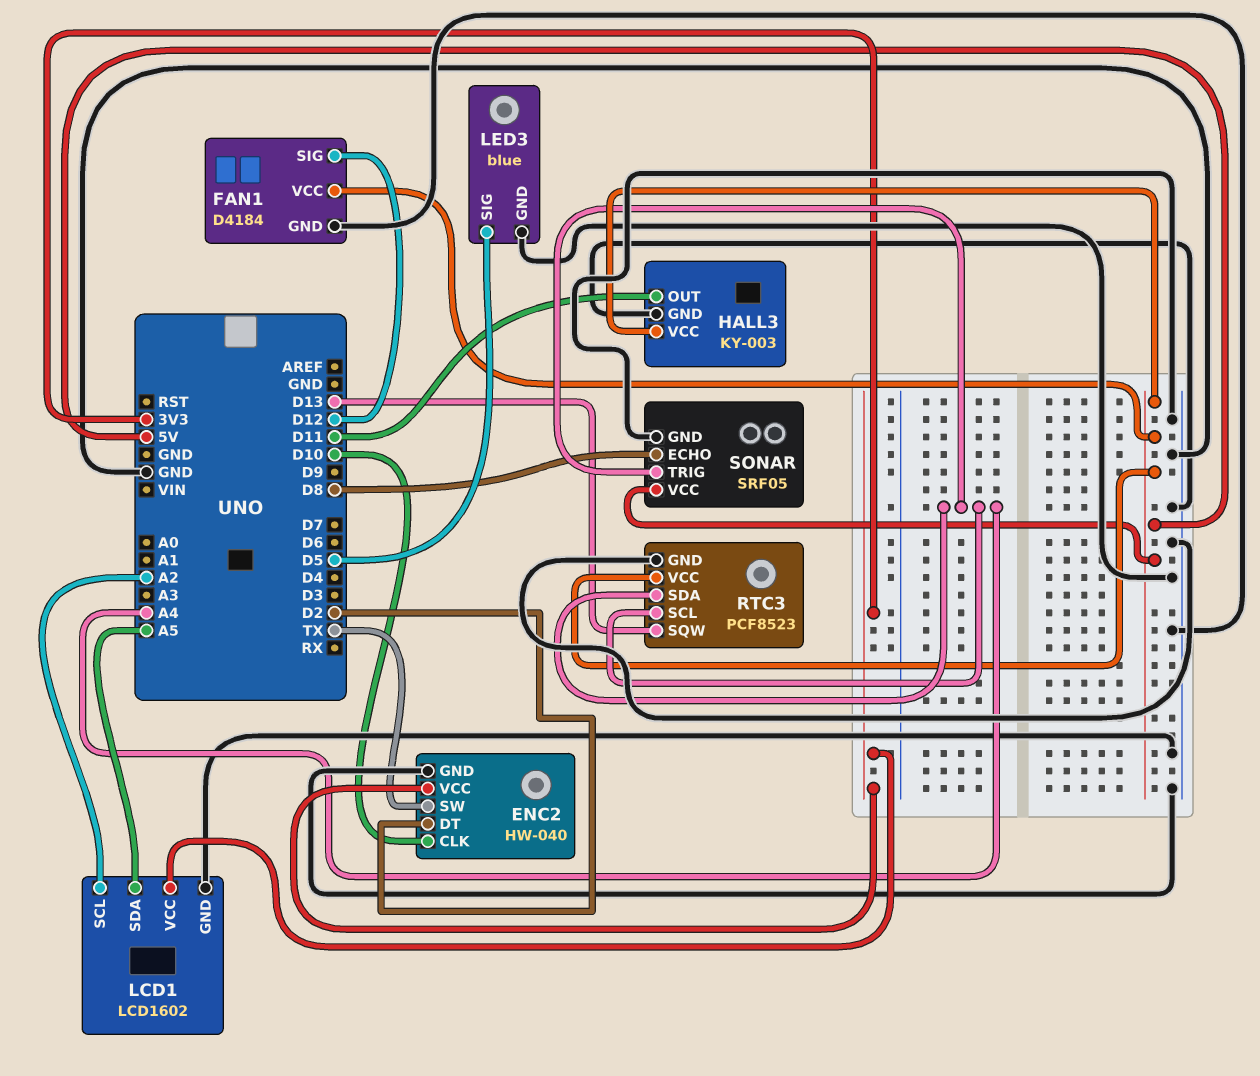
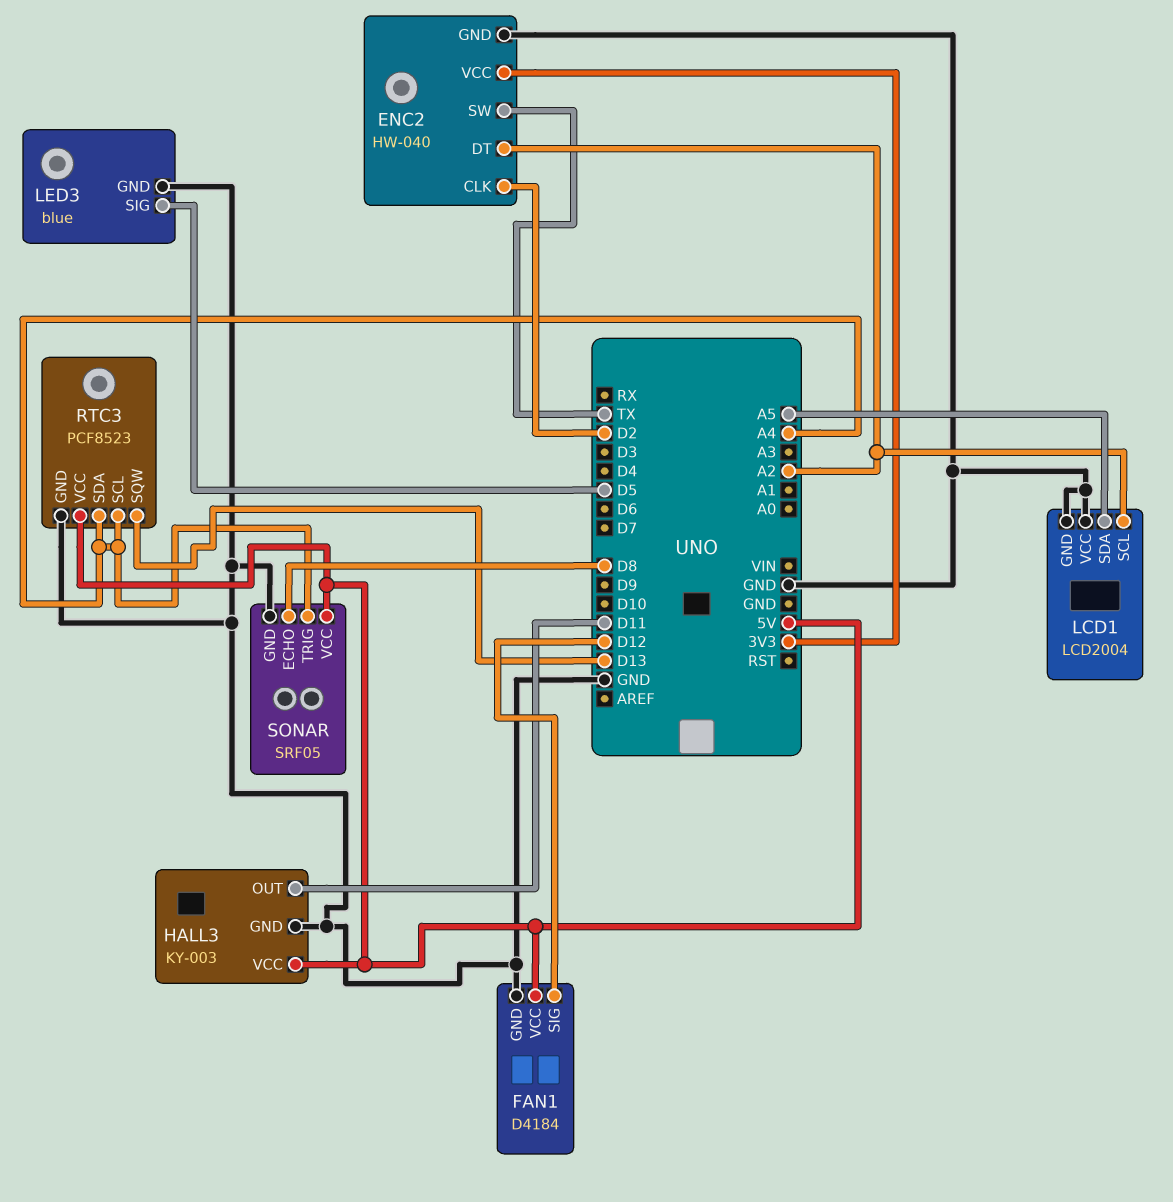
ENC2 pin CLK: D10 -> D2
ENC2 pin DT: D2 -> A2
LCD1: LCD1602 -> LCD2004
LCD1 pin VCC: 3V3 -> GND

